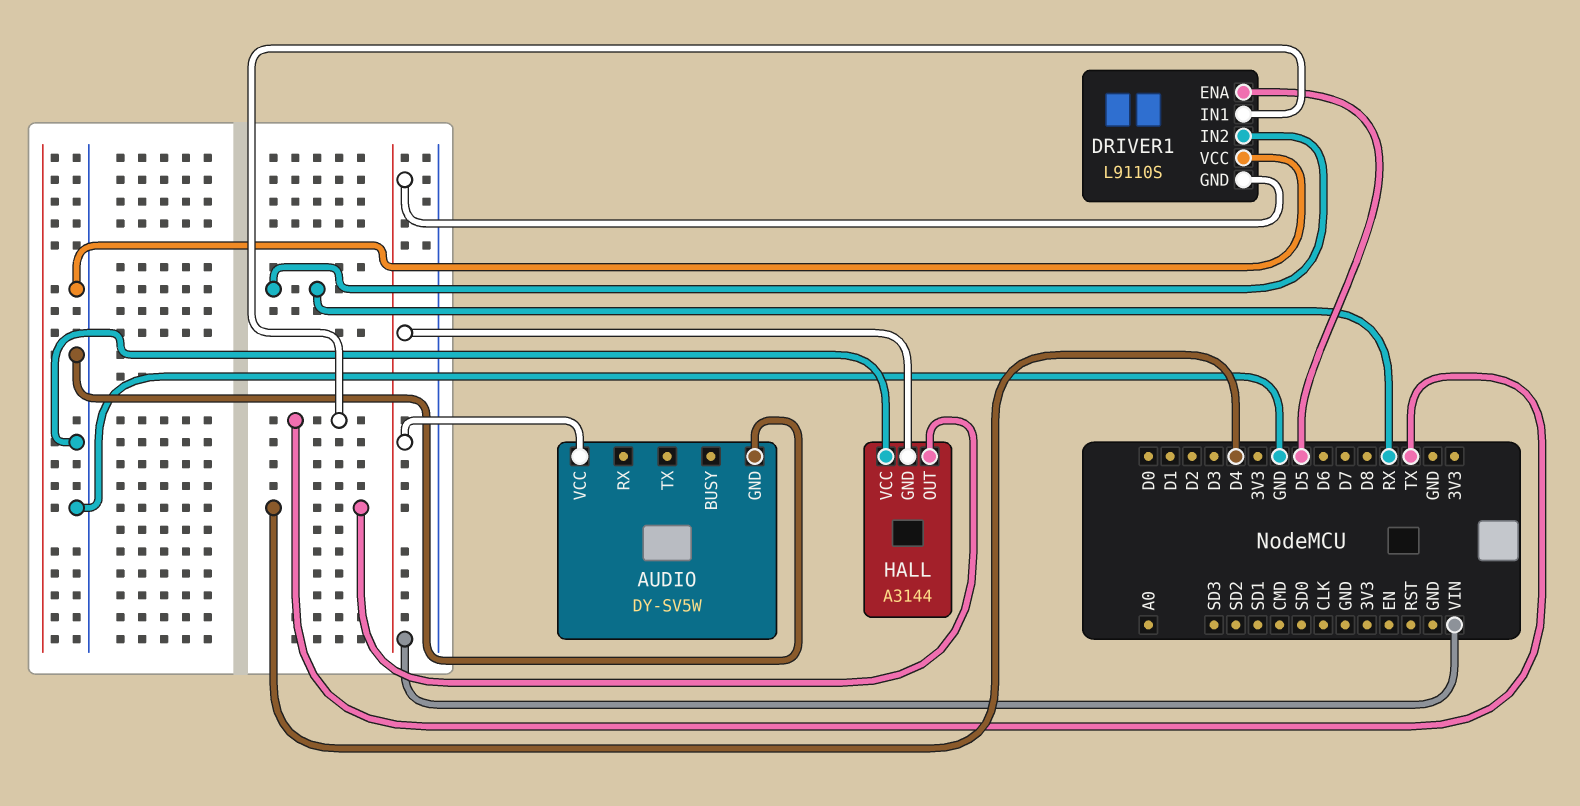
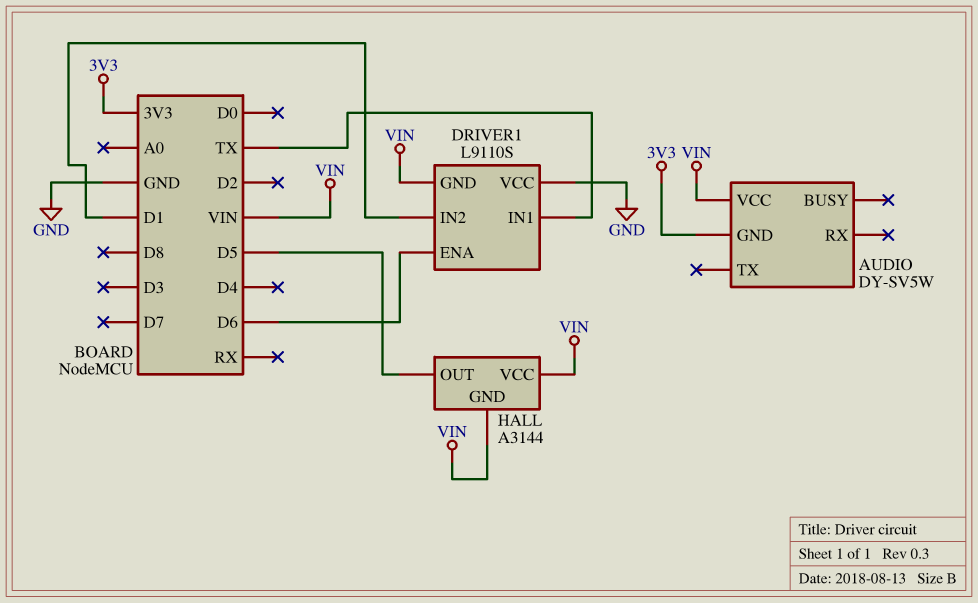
AUDIO pin GND: GND -> 3V3
DRIVER1 pin ENA: D5 -> D6
DRIVER1 pin IN2: RX -> D1
HALL pin OUT: D4 -> D5
HALL pin VCC: GND -> VIN

